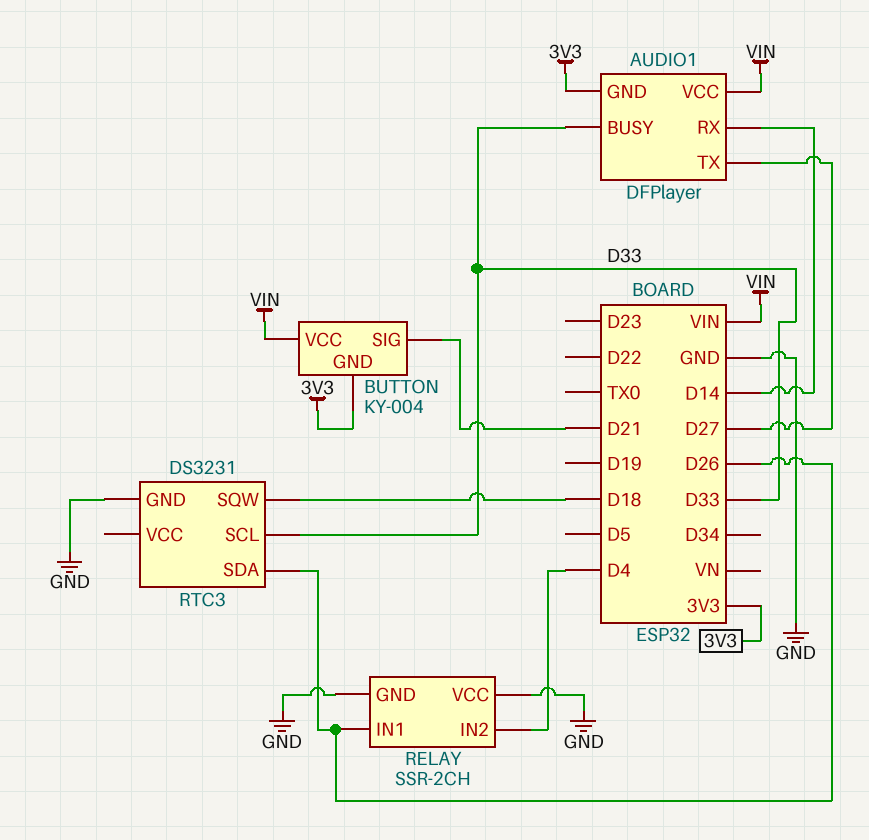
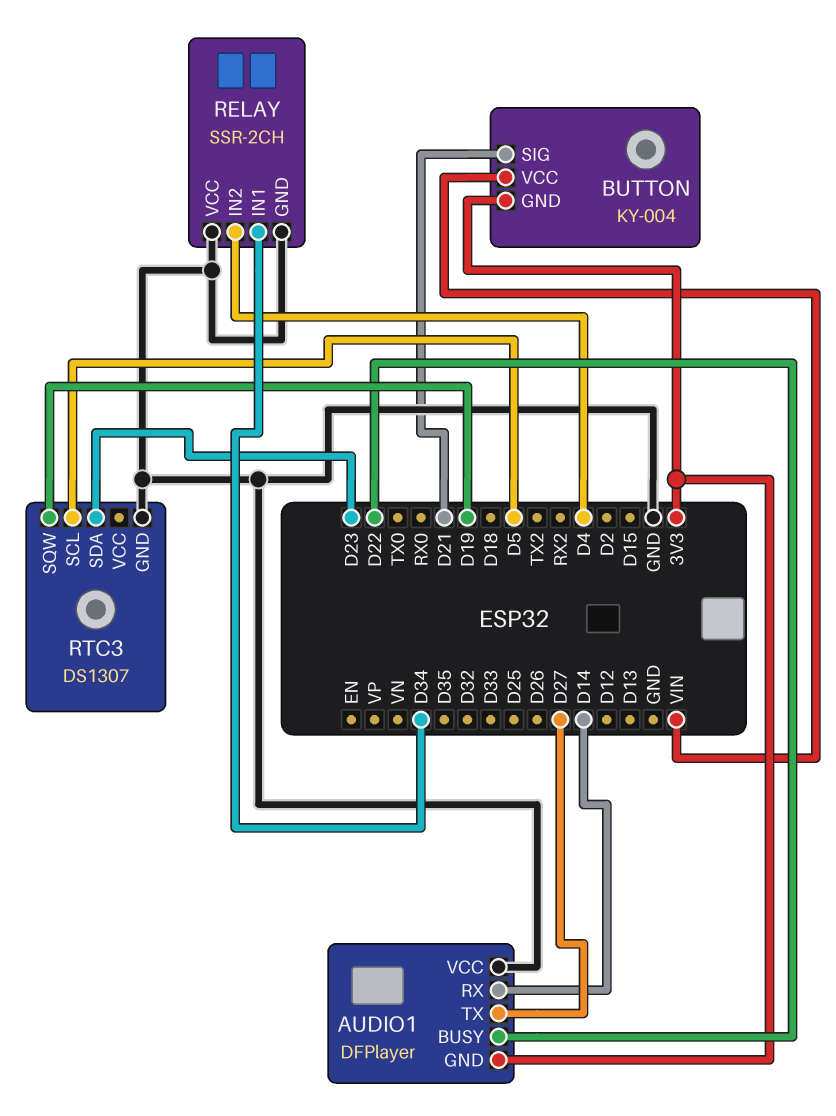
AUDIO1 pin BUSY: D33 -> D22
AUDIO1 pin VCC: VIN -> GND
RELAY pin IN1: D26 -> D34
RTC3: DS3231 -> DS1307
RTC3 pin SCL: D33 -> D5
RTC3 pin SDA: D26 -> D23
RTC3 pin SQW: D18 -> D19

